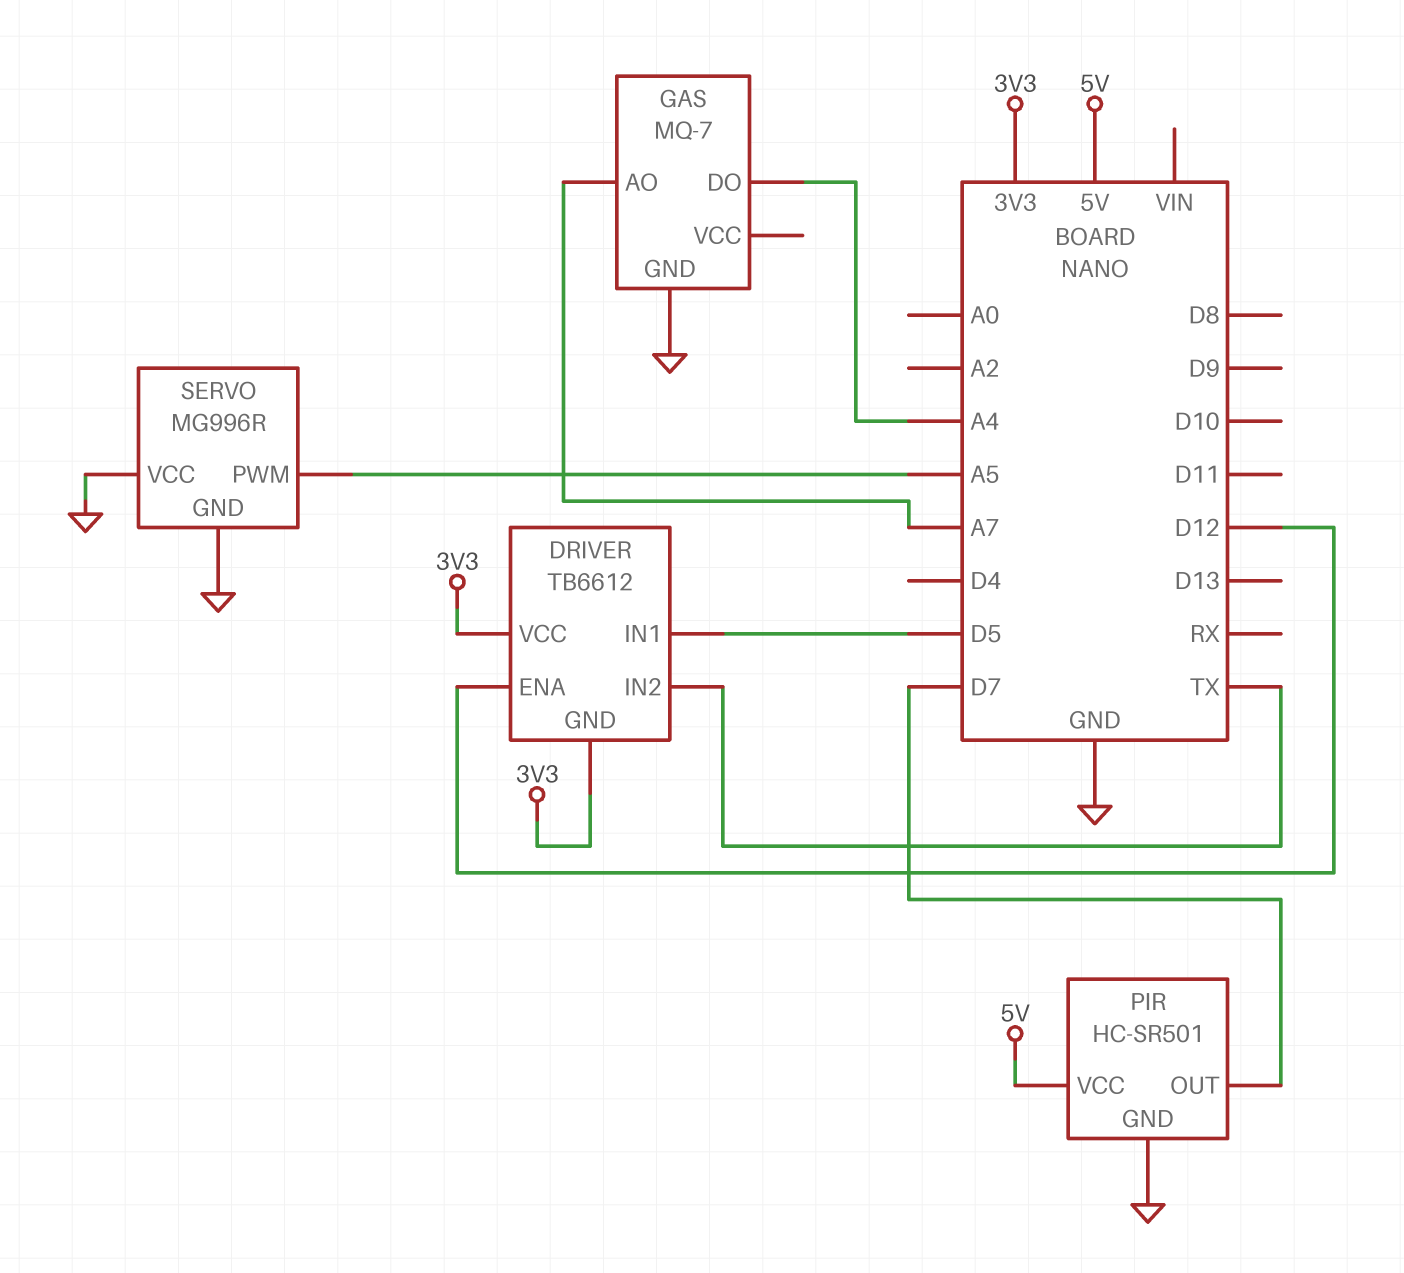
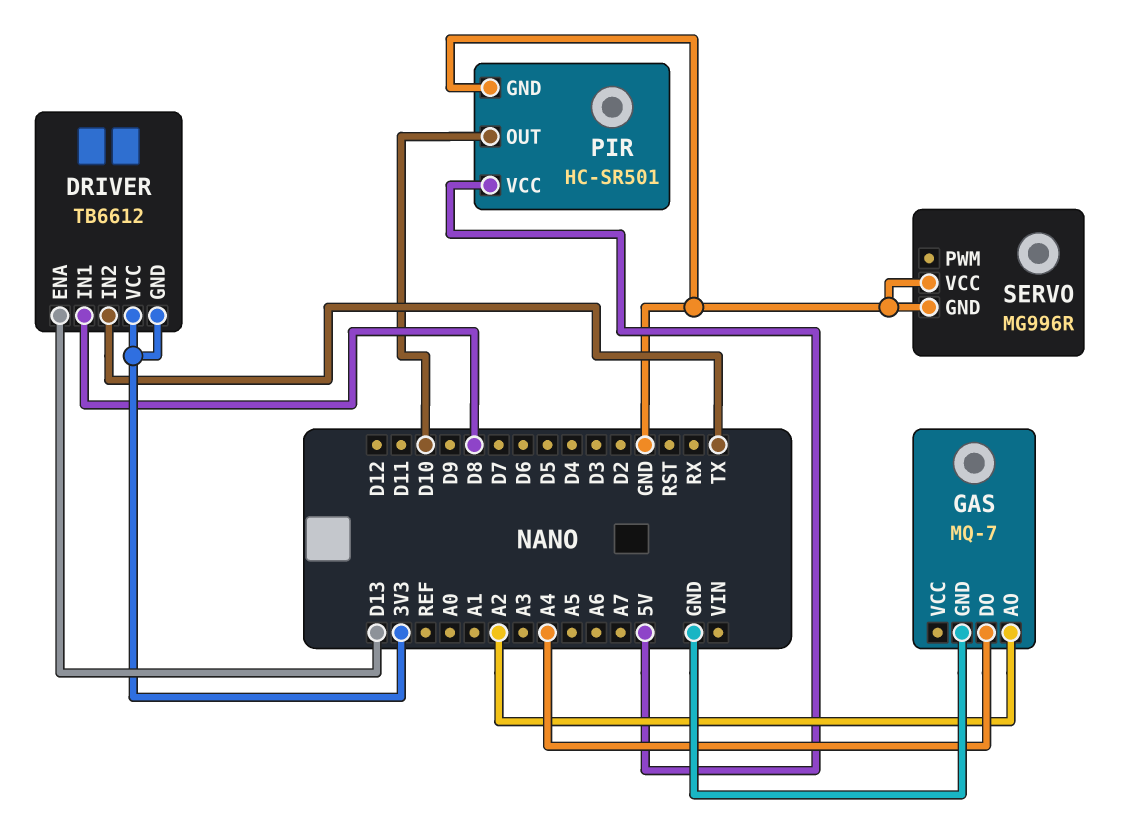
DRIVER pin ENA: D12 -> D13
DRIVER pin IN1: D5 -> D8
GAS pin AO: A7 -> A2
PIR pin OUT: D7 -> D10
SERVO pin PWM: A5 -> none

